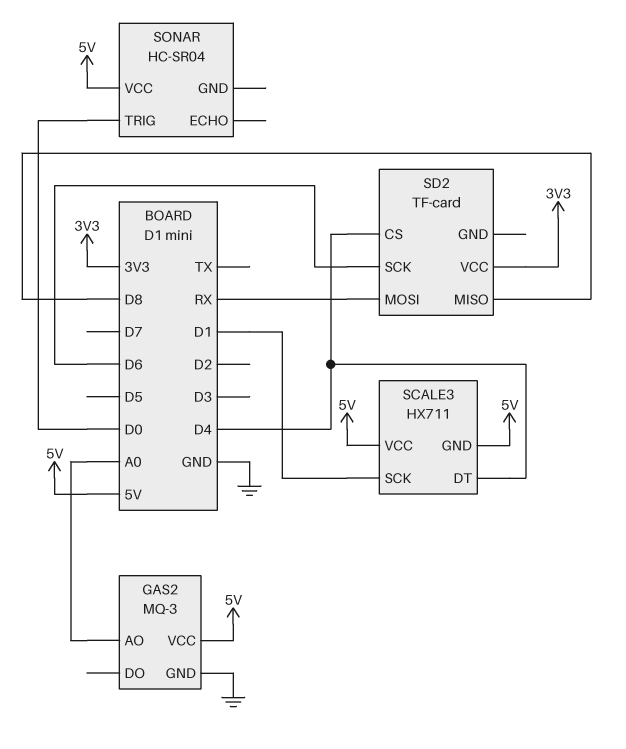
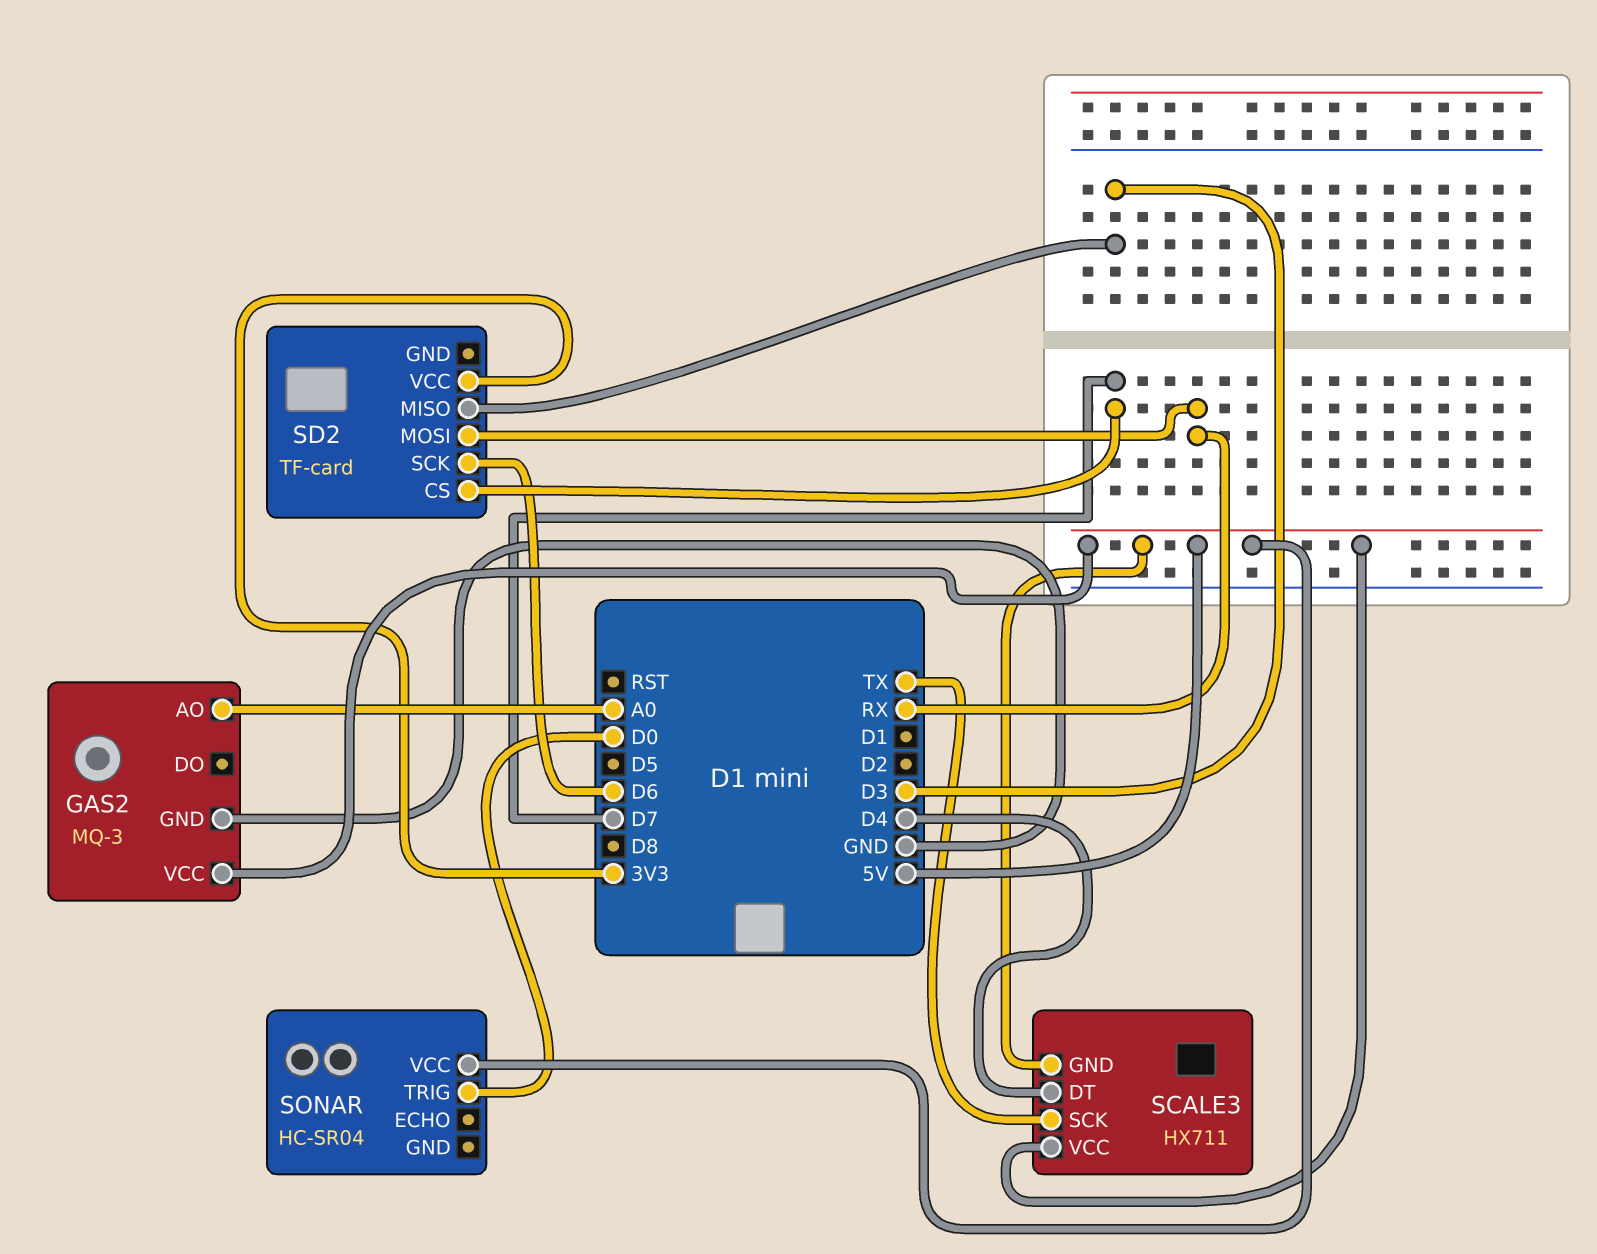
SCALE3 pin SCK: D1 -> TX
SD2 pin CS: D4 -> D7
SD2 pin MISO: D8 -> D3

